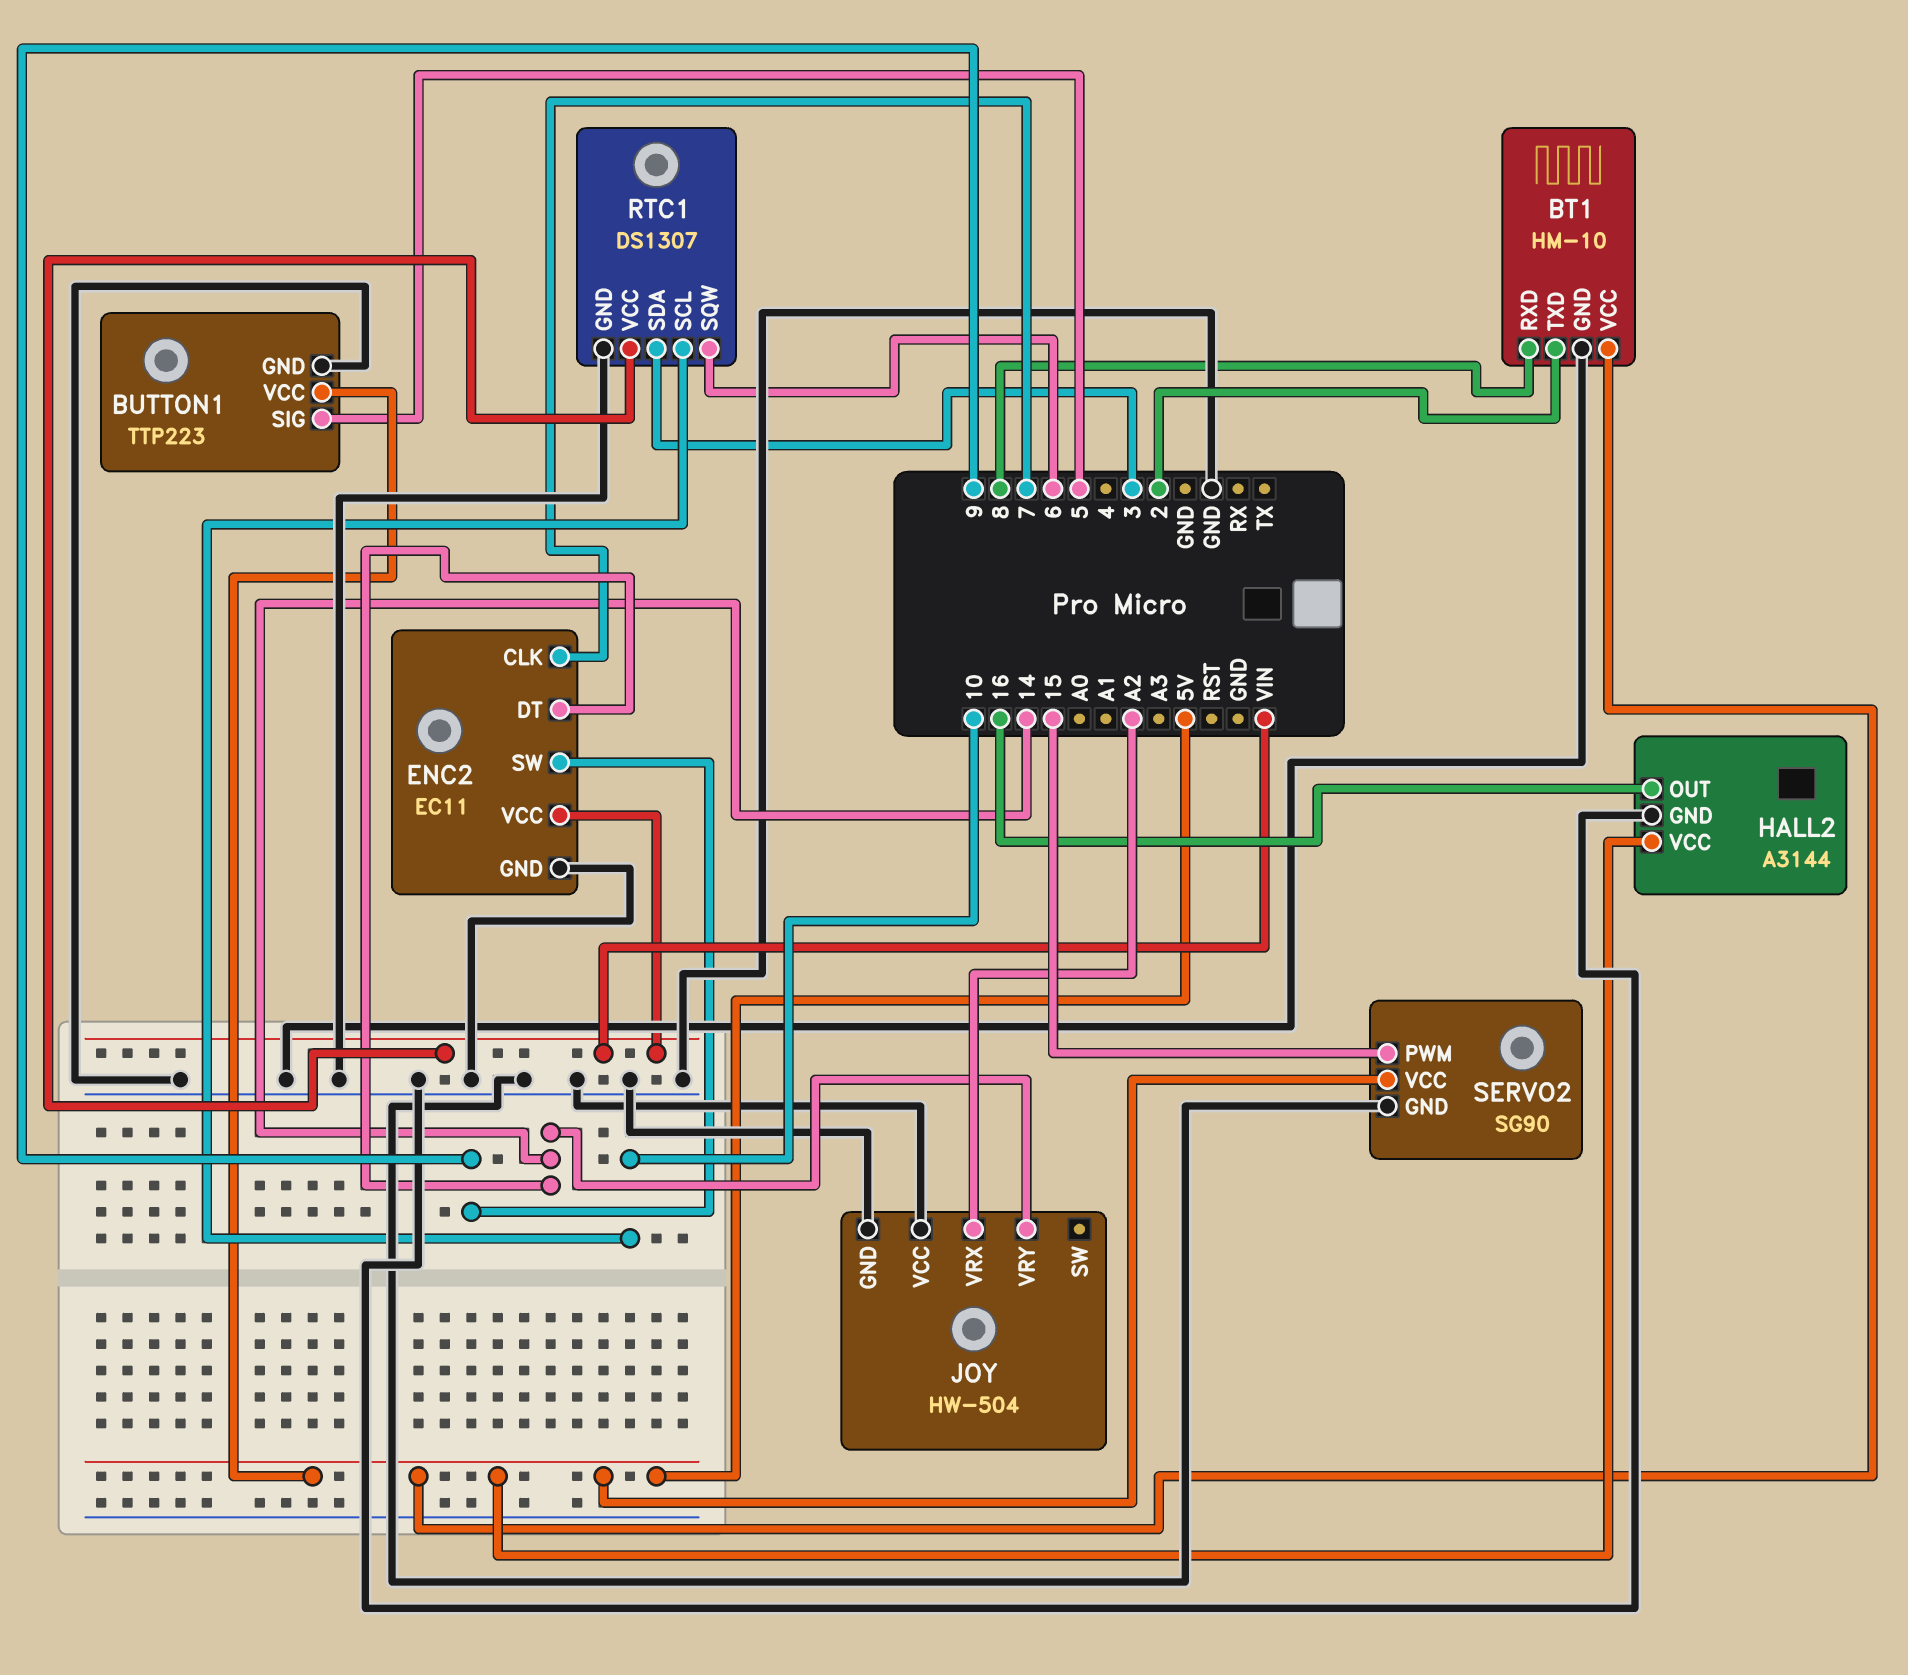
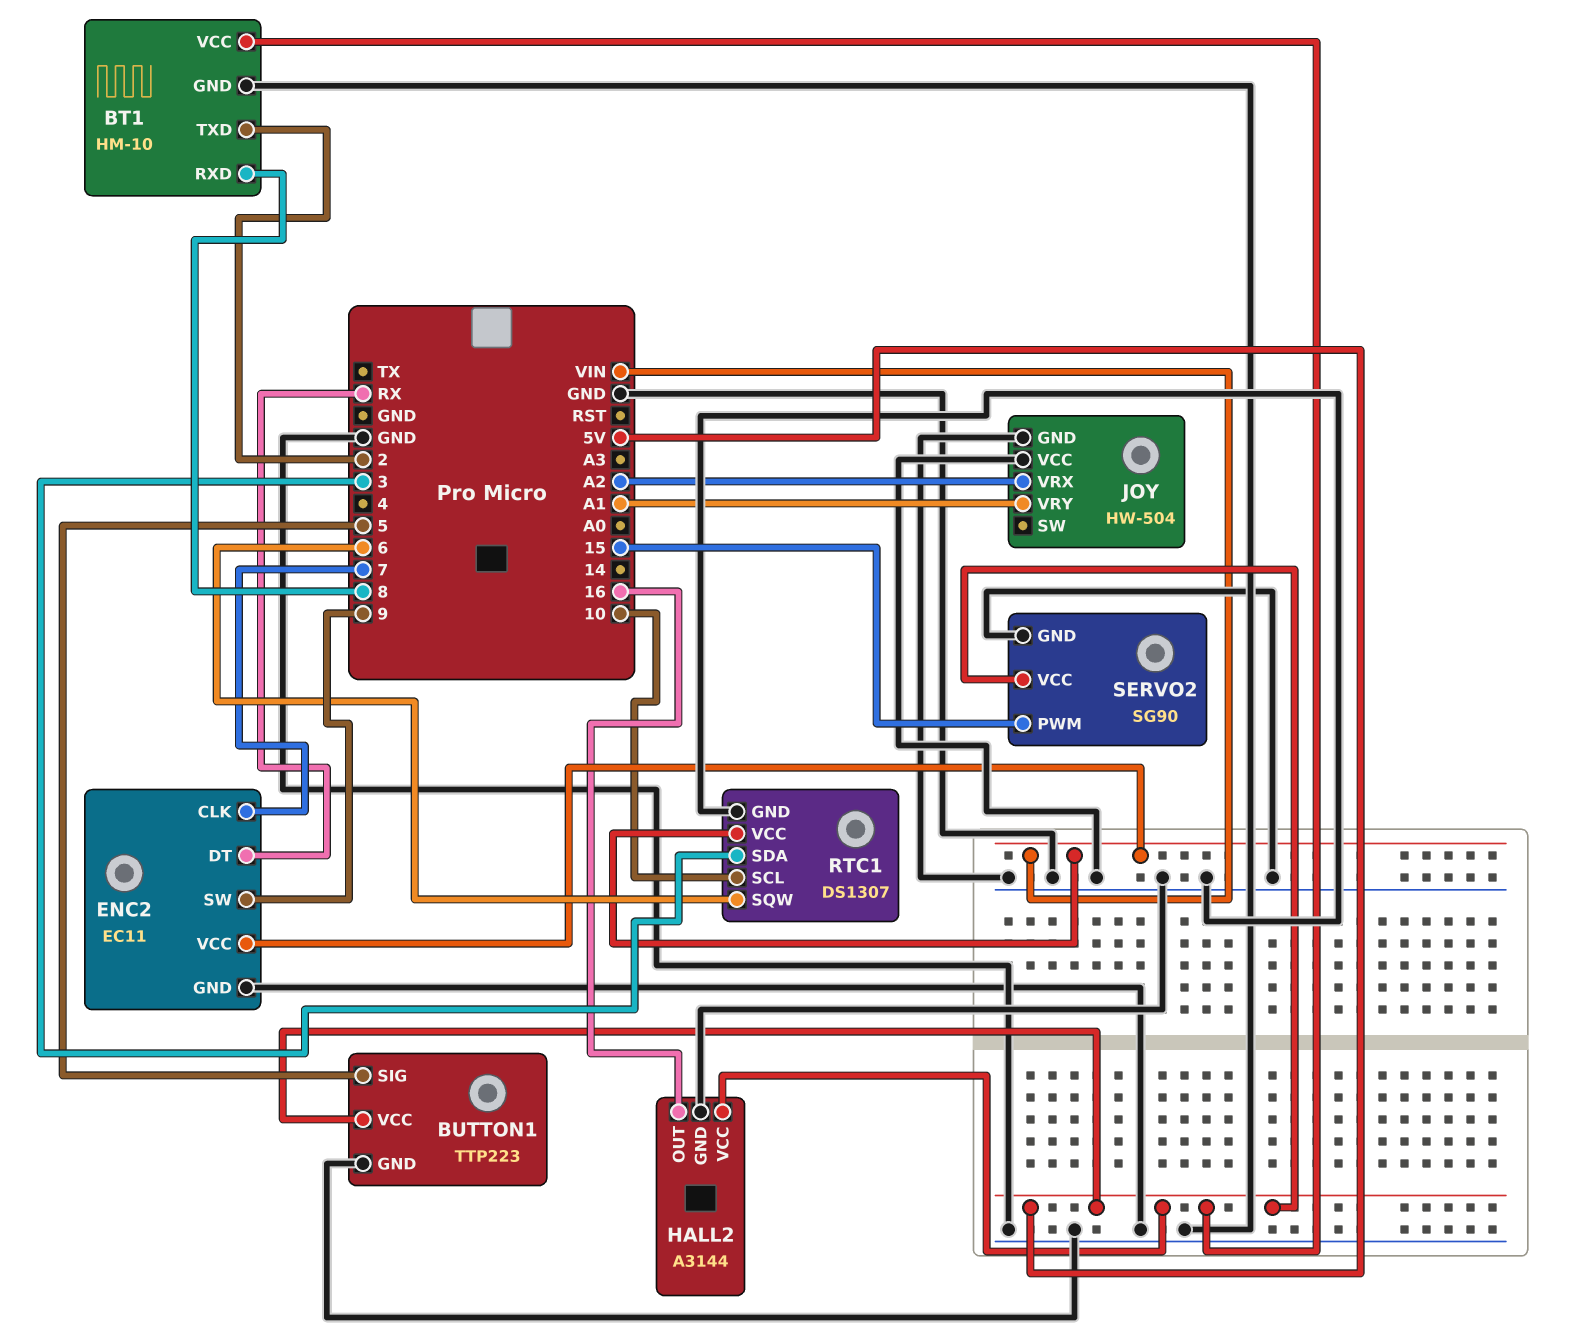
ENC2 pin DT: 14 -> RX
JOY pin VRY: 14 -> A1

